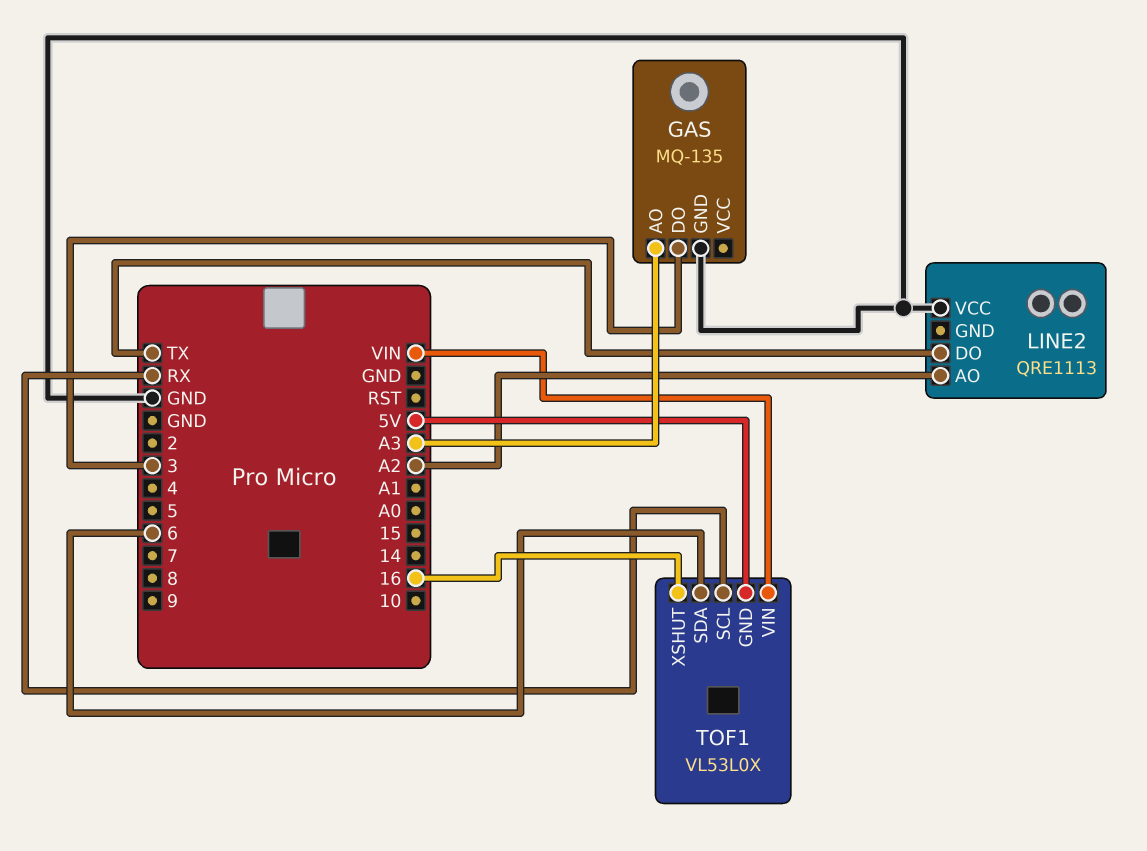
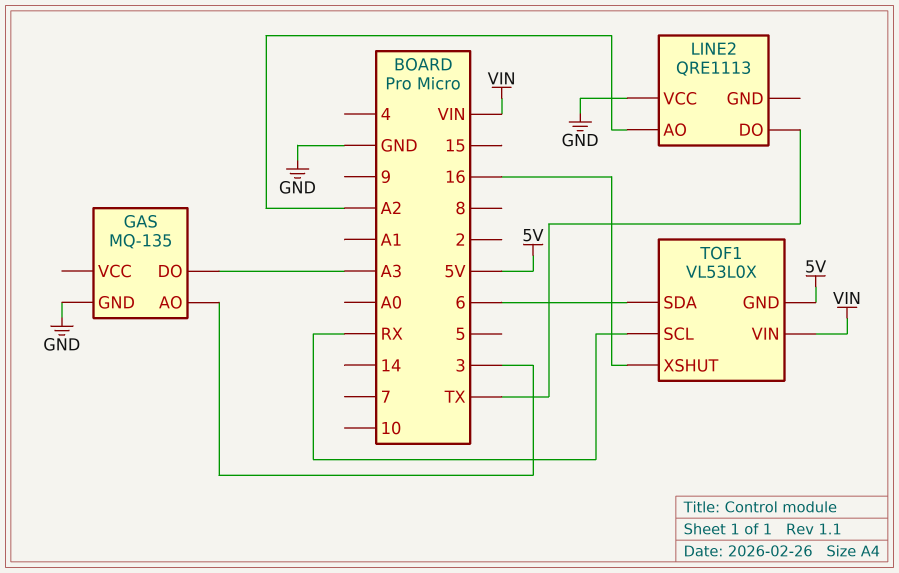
GAS pin AO: A3 -> 3
GAS pin DO: 3 -> A3

